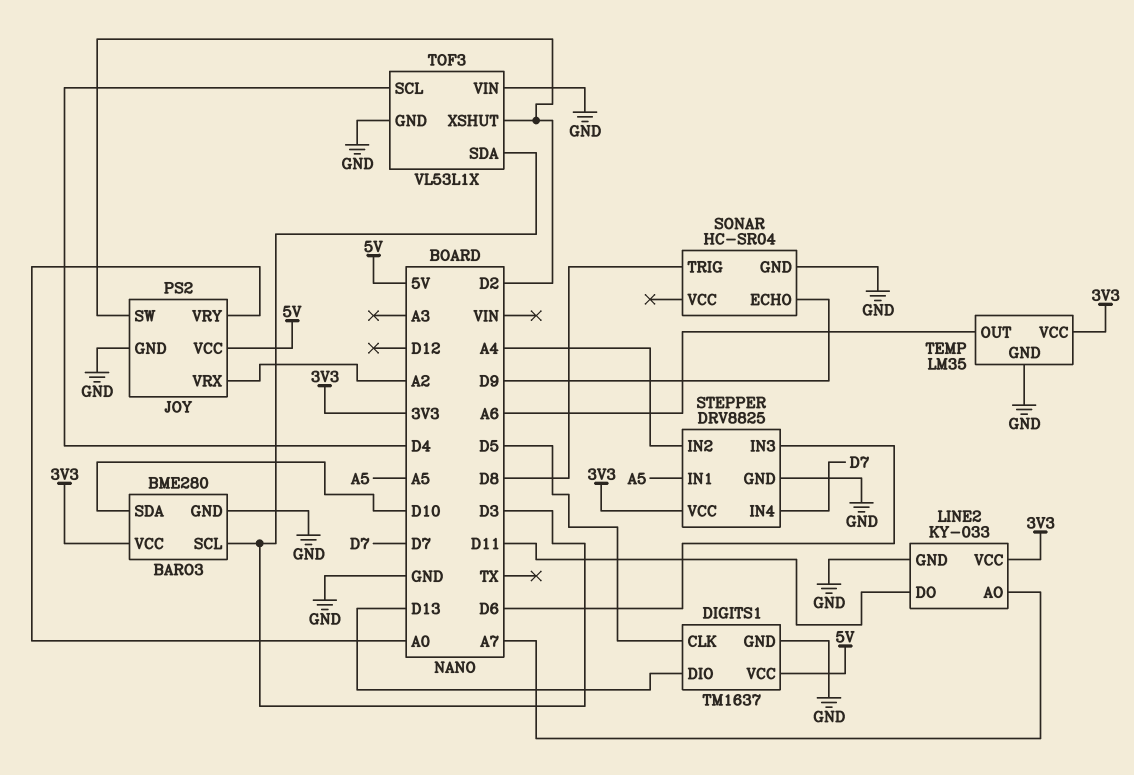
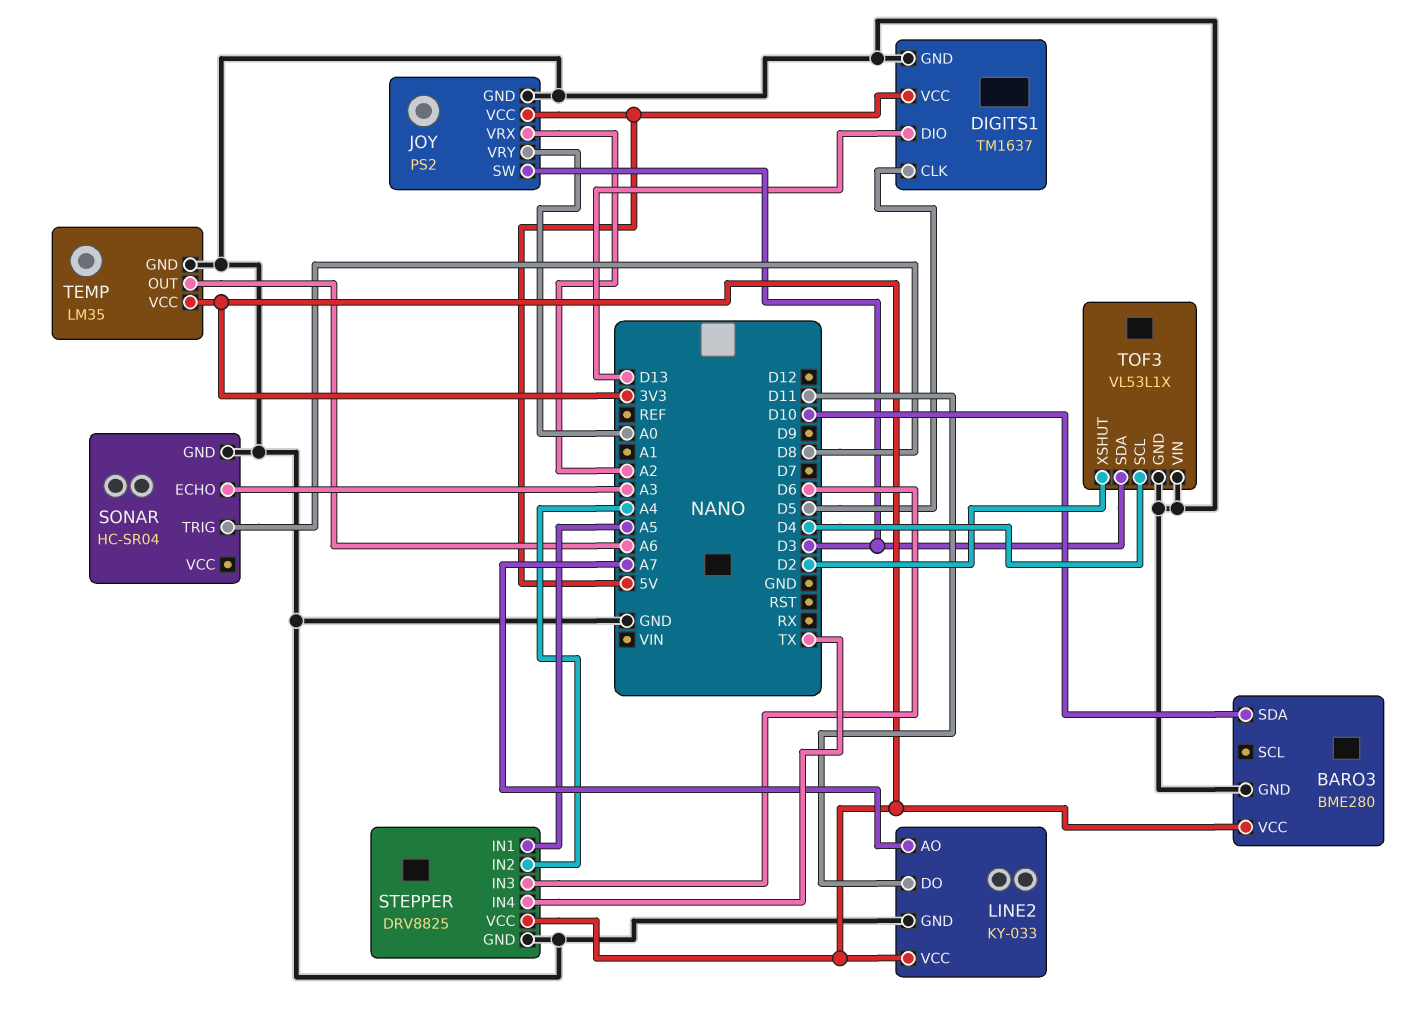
BARO3 pin SCL: D3 -> none
JOY pin SW: D2 -> D3
SONAR pin ECHO: D9 -> A3
STEPPER pin IN4: D7 -> TX

